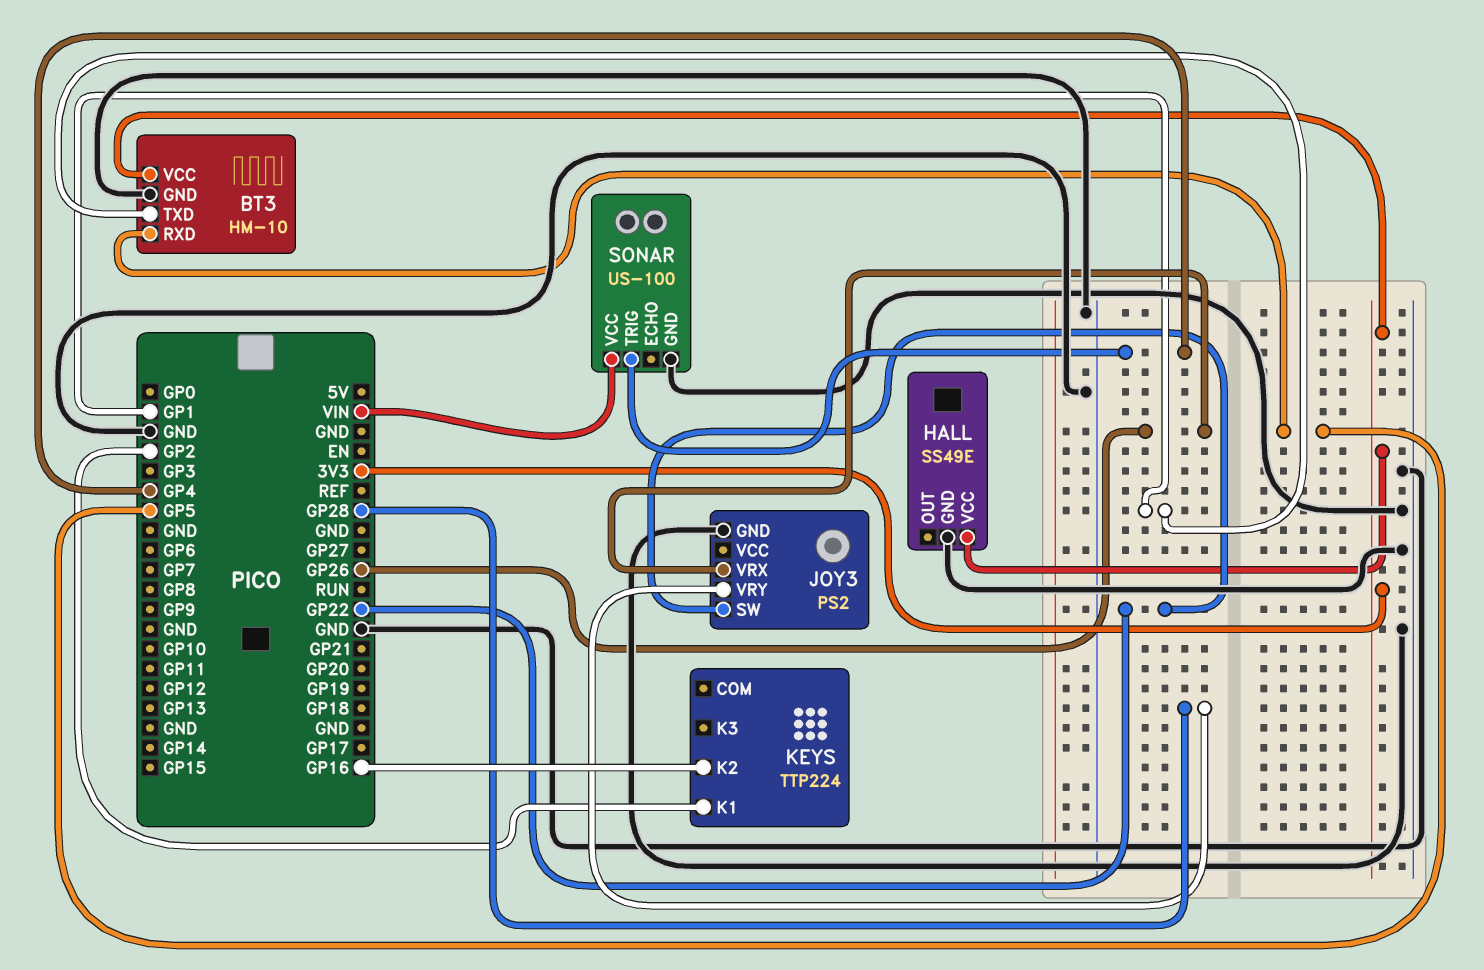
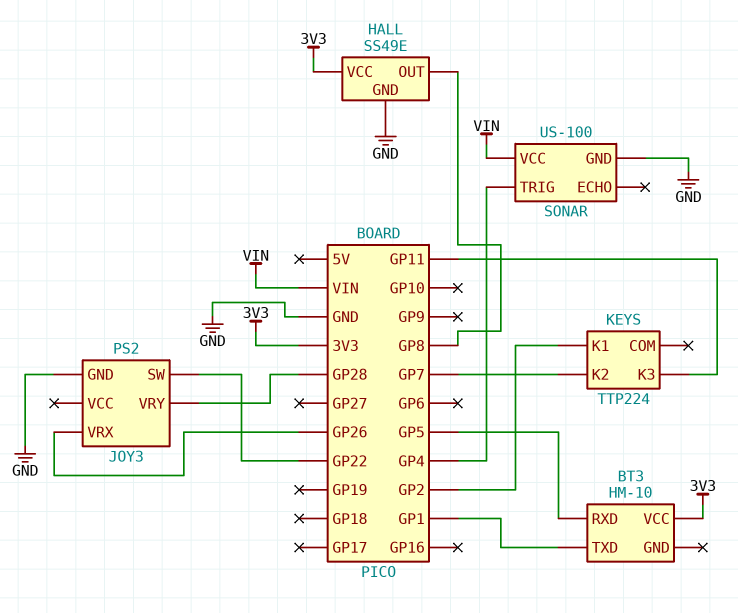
BT3 pin GND: GND -> none
HALL pin OUT: none -> GP8
KEYS pin K2: GP16 -> GP7
KEYS pin K3: none -> GP11

